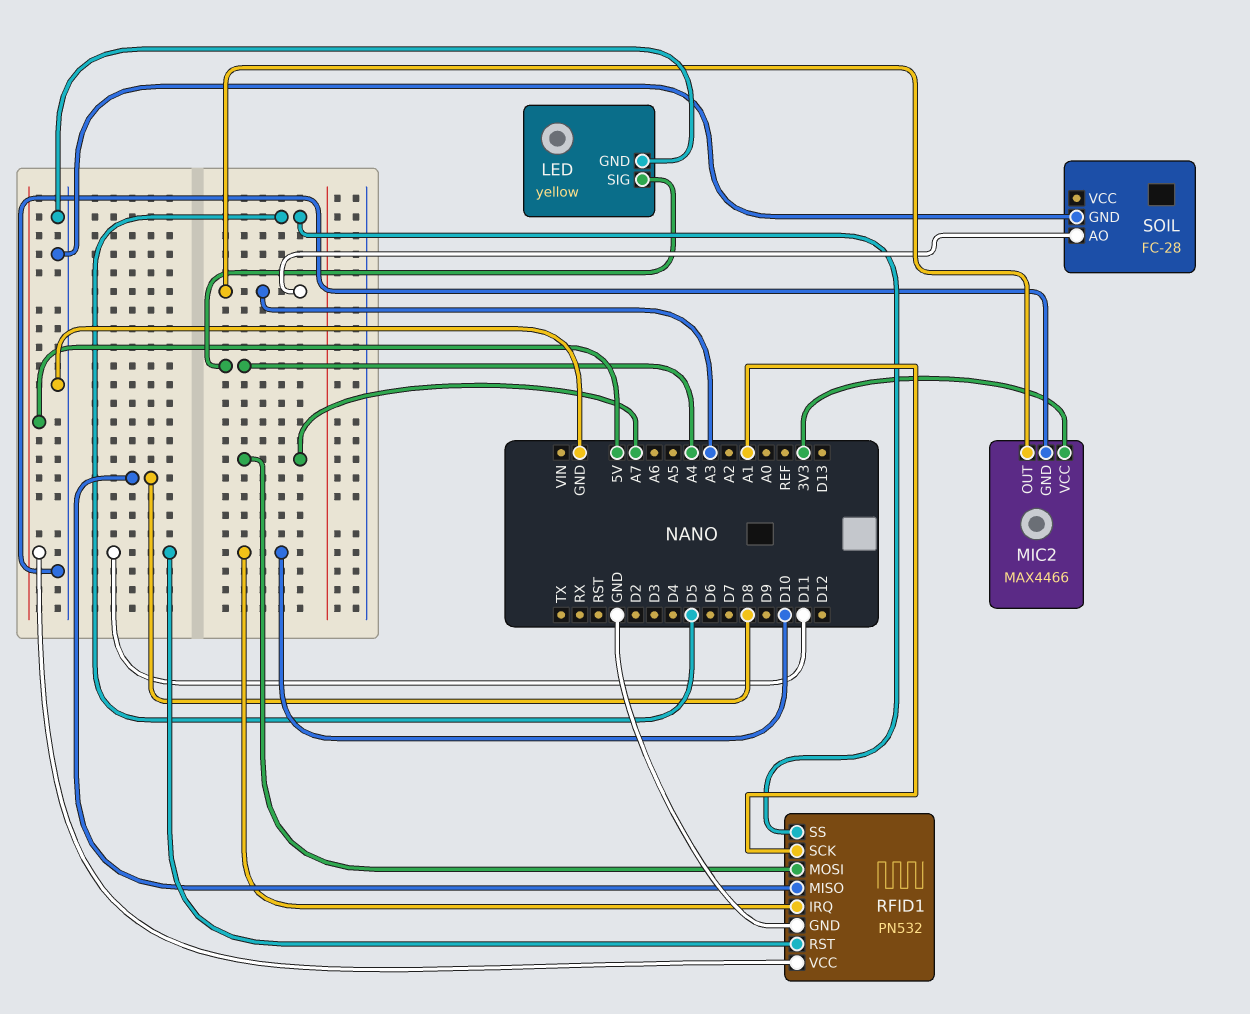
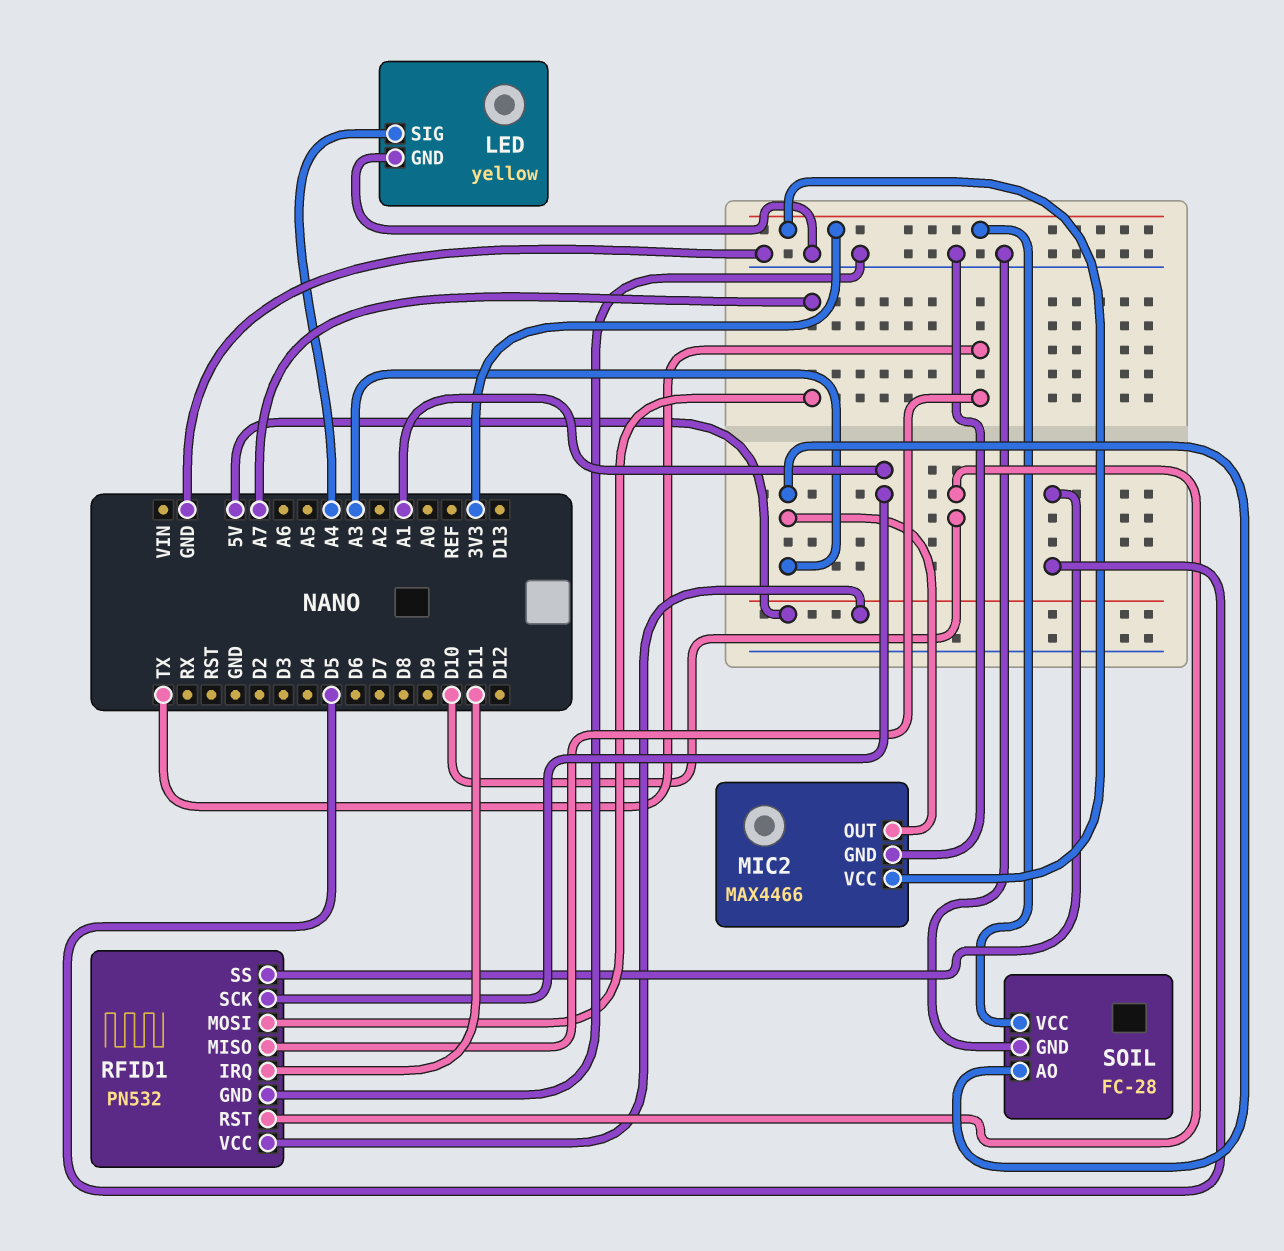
RFID1 pin IRQ: D10 -> D11
RFID1 pin MISO: D8 -> TX
RFID1 pin RST: D11 -> D10
SOIL pin VCC: none -> 3V3

